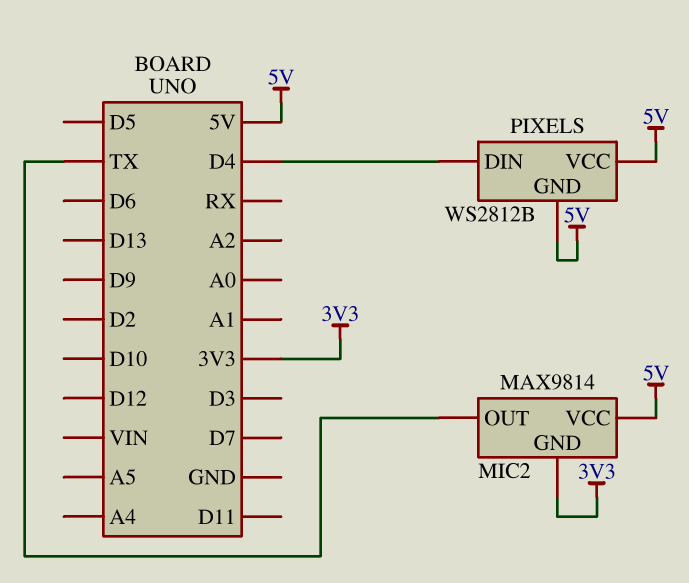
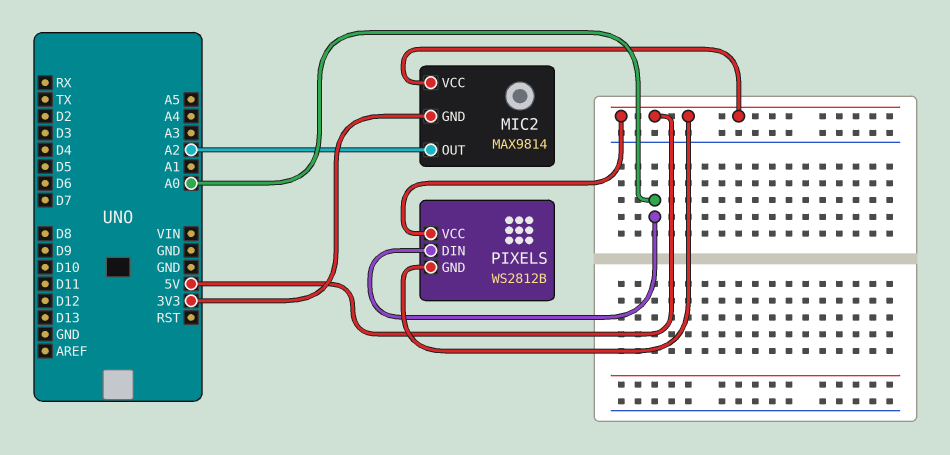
MIC2 pin OUT: TX -> A2
PIXELS pin DIN: D4 -> A0

